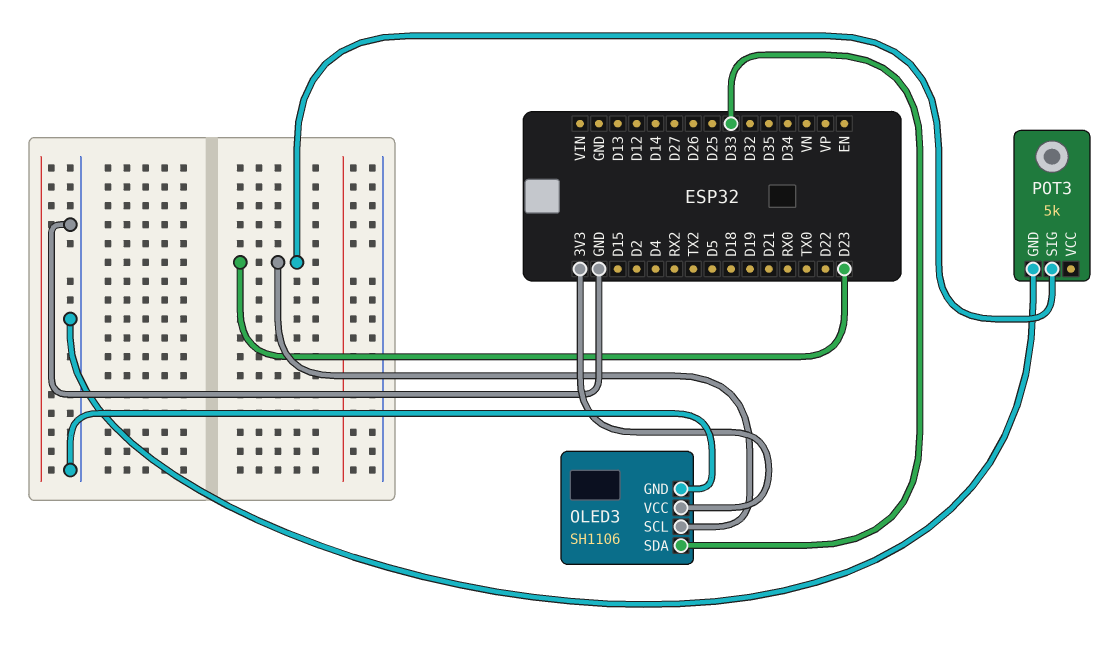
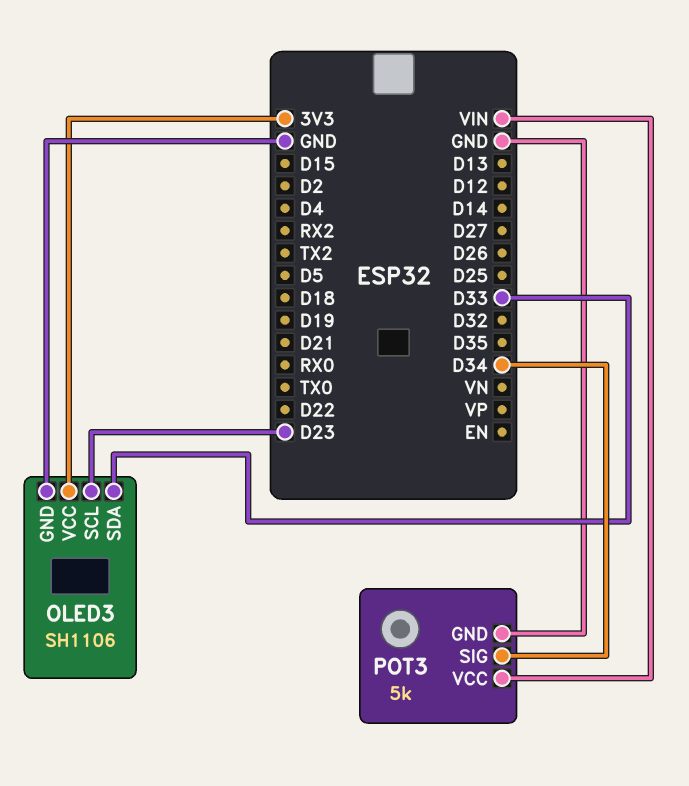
POT3 pin SIG: D23 -> D34
POT3 pin VCC: none -> VIN

